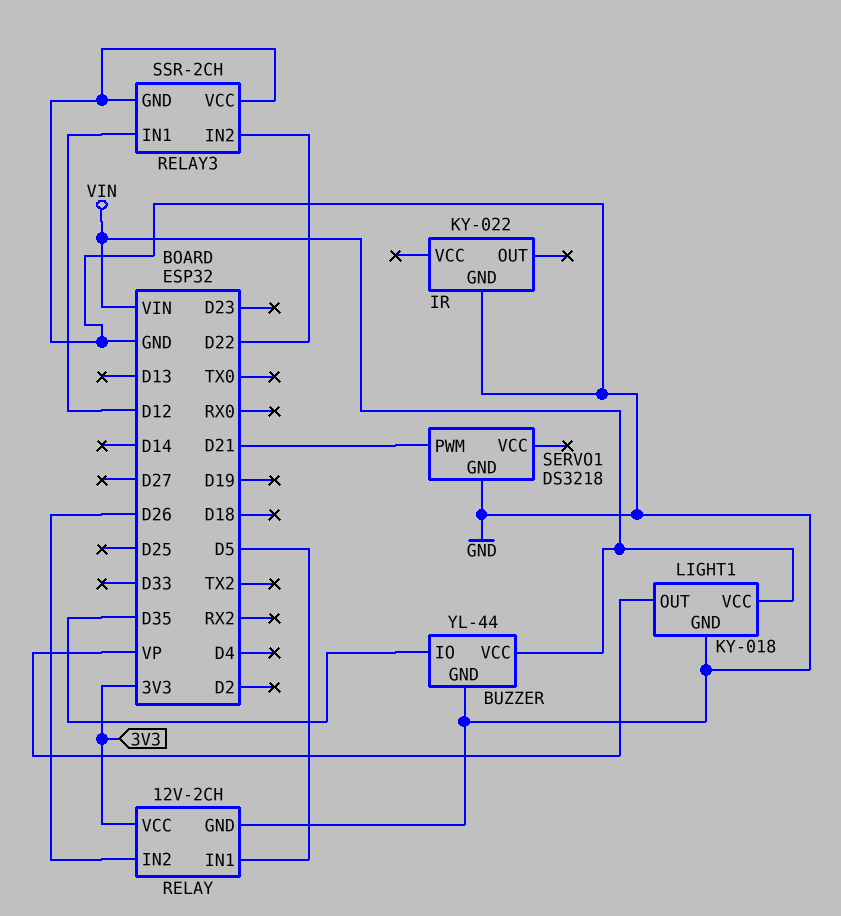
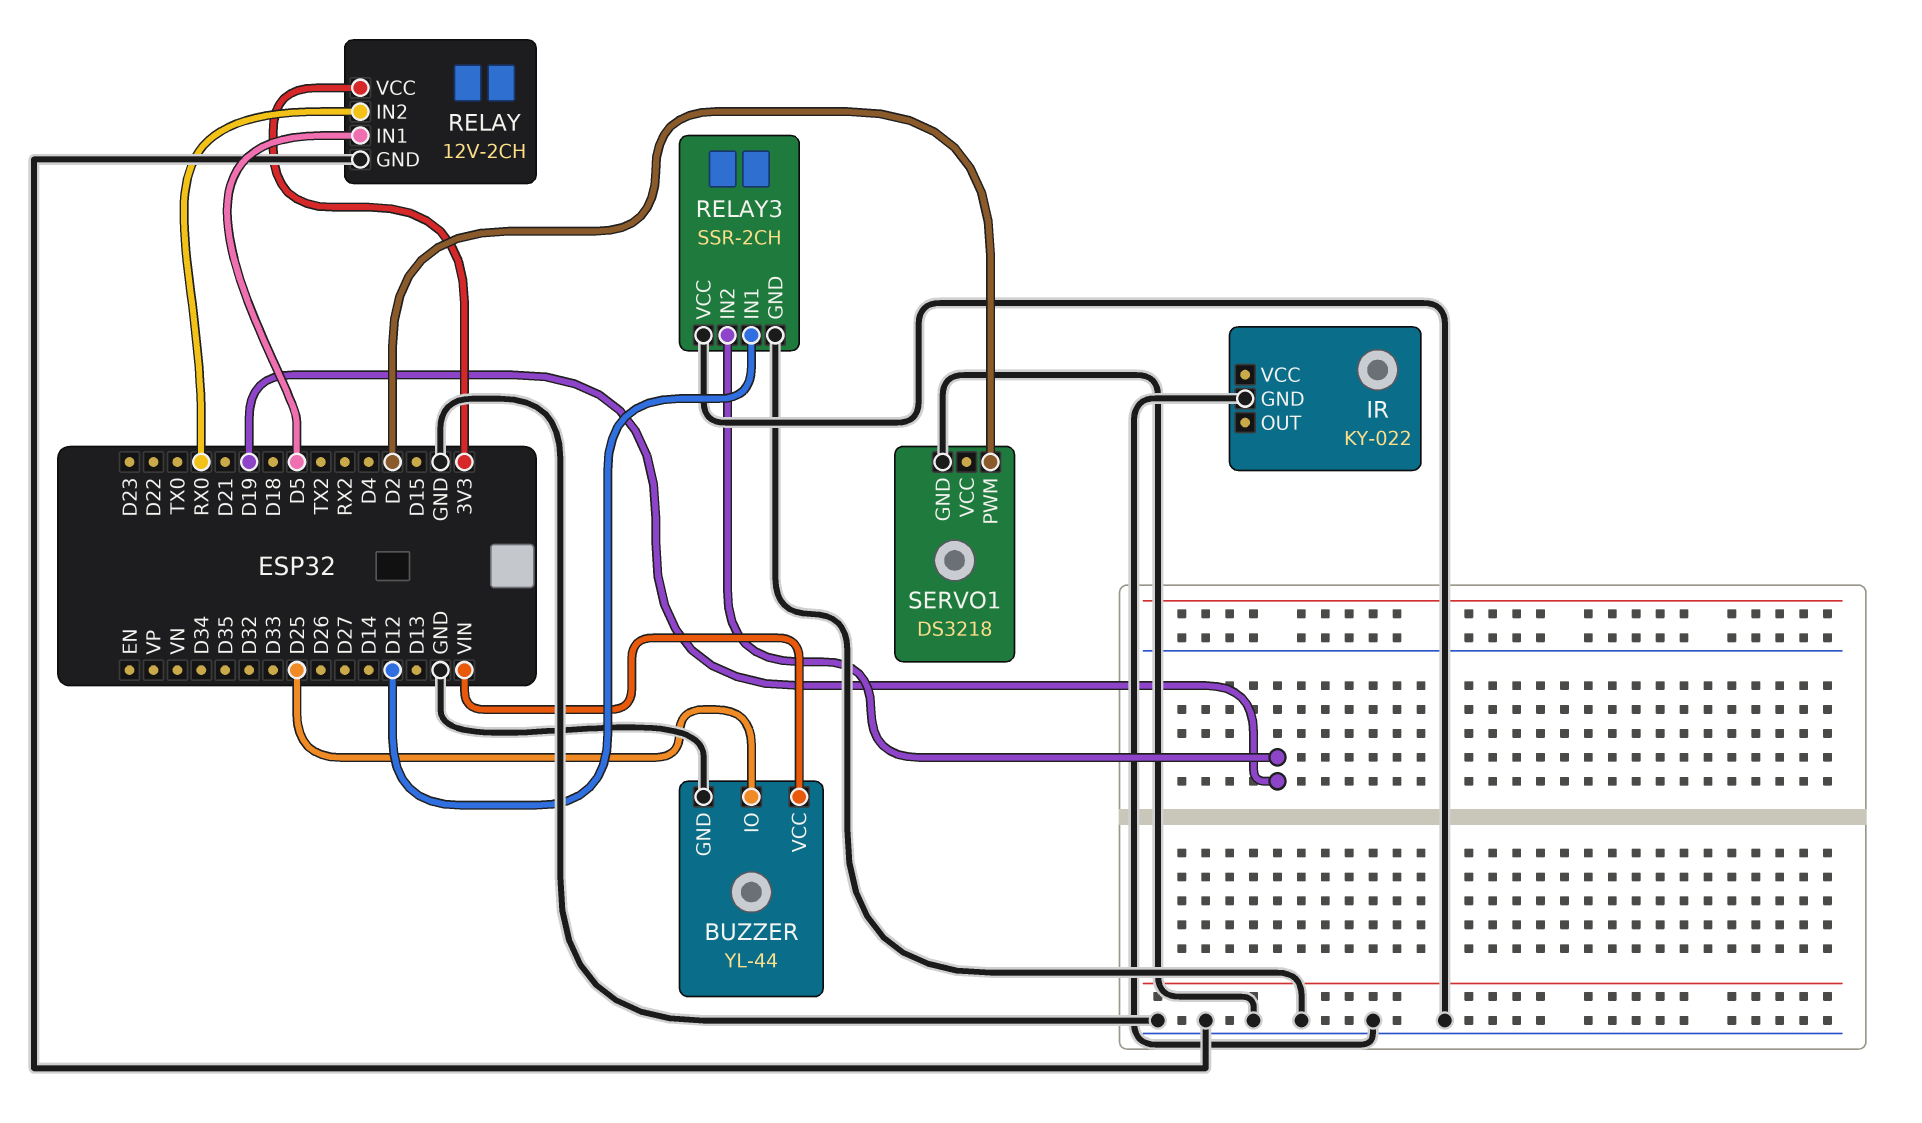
BUZZER pin IO: D35 -> D25
LIGHT1: KY-018 -> none
LIGHT1 pin GND: GND -> none
LIGHT1 pin OUT: VP -> none
LIGHT1 pin VCC: VIN -> none
RELAY pin IN2: D26 -> RX0
RELAY3 pin IN2: D22 -> D19
SERVO1 pin PWM: D21 -> D2

